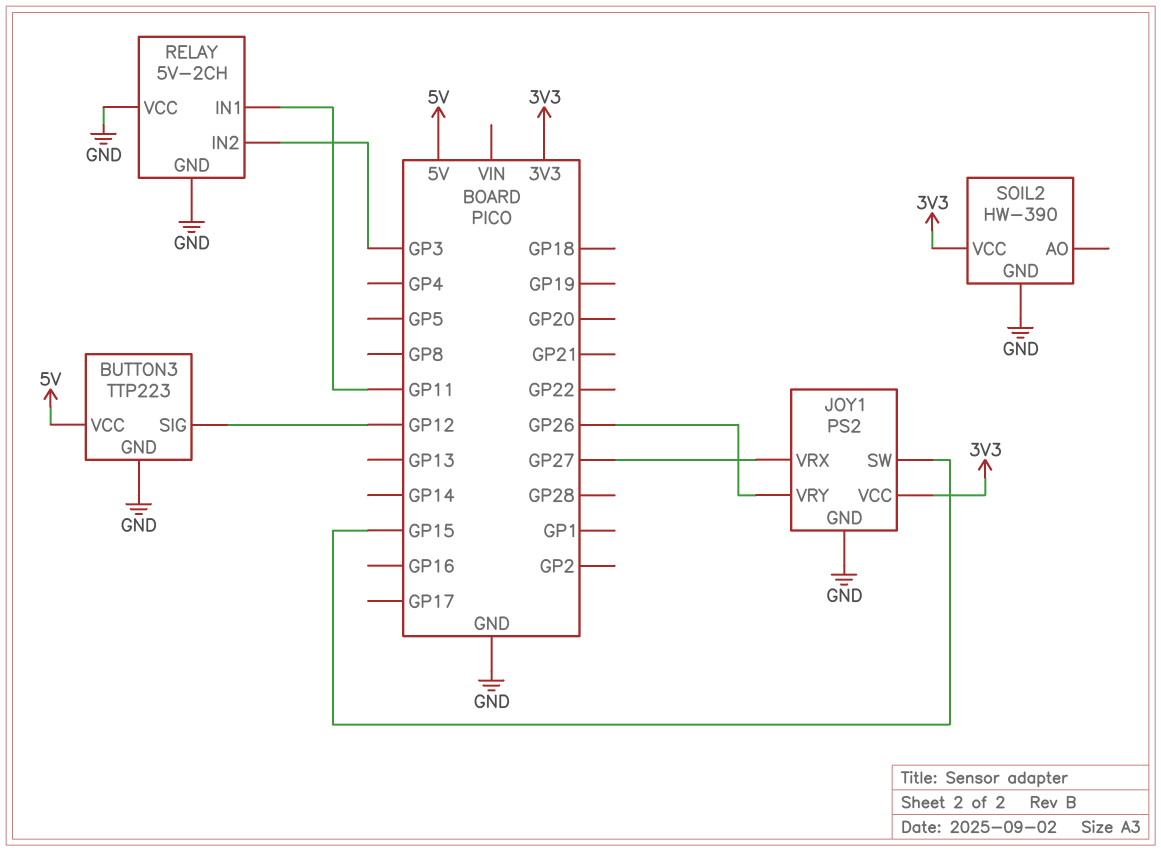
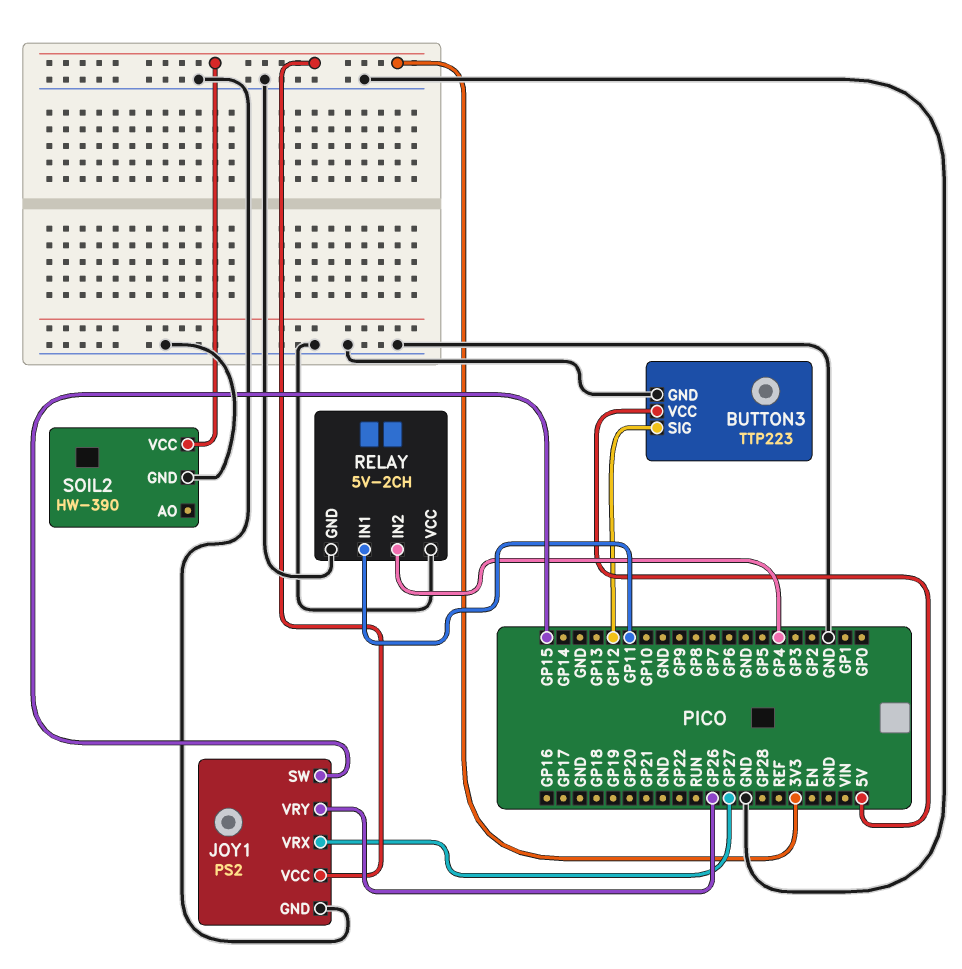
RELAY pin IN2: GP3 -> GP4

